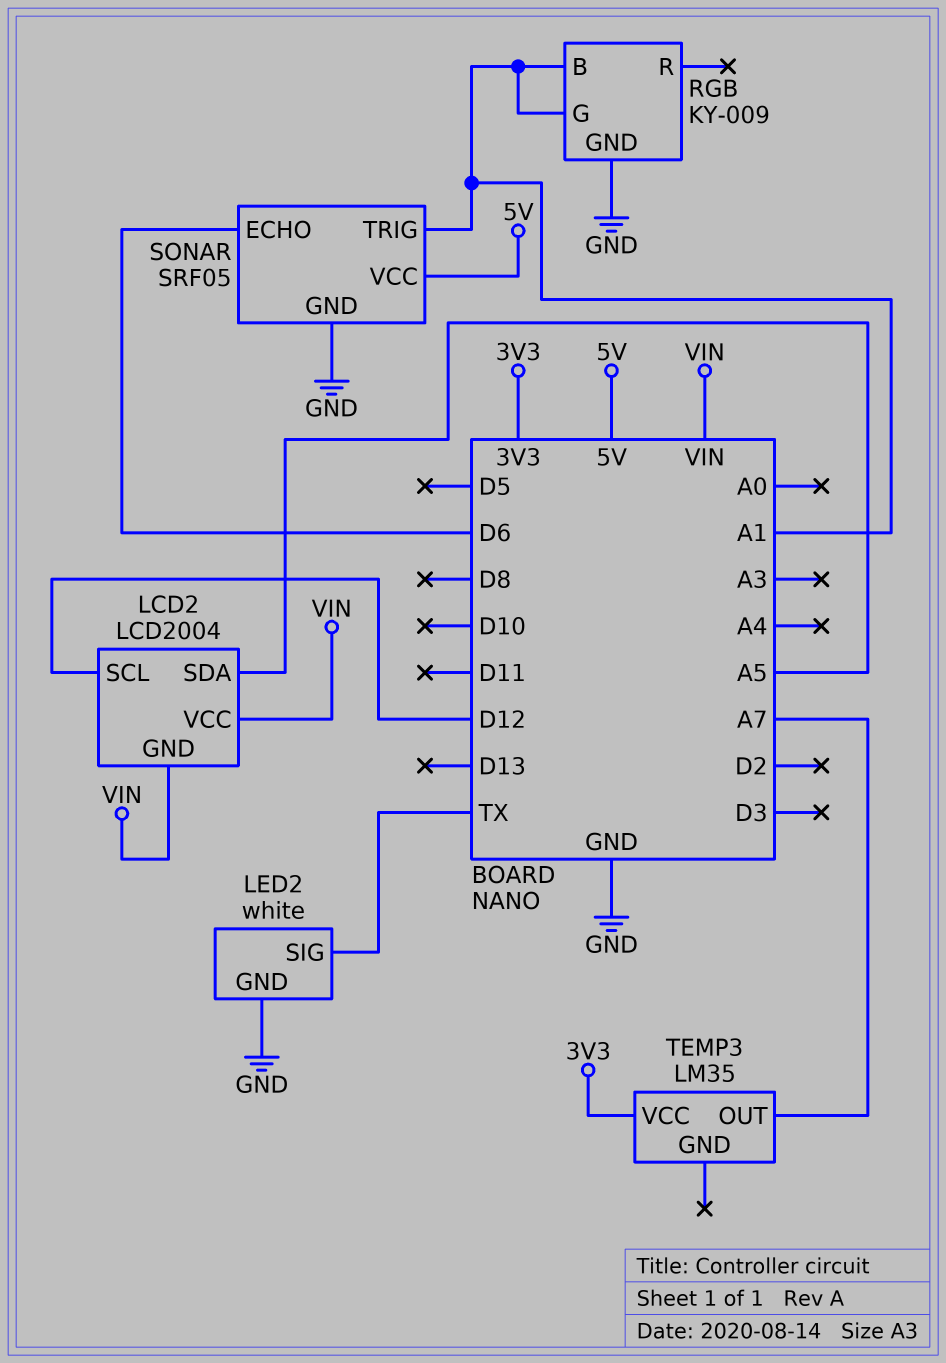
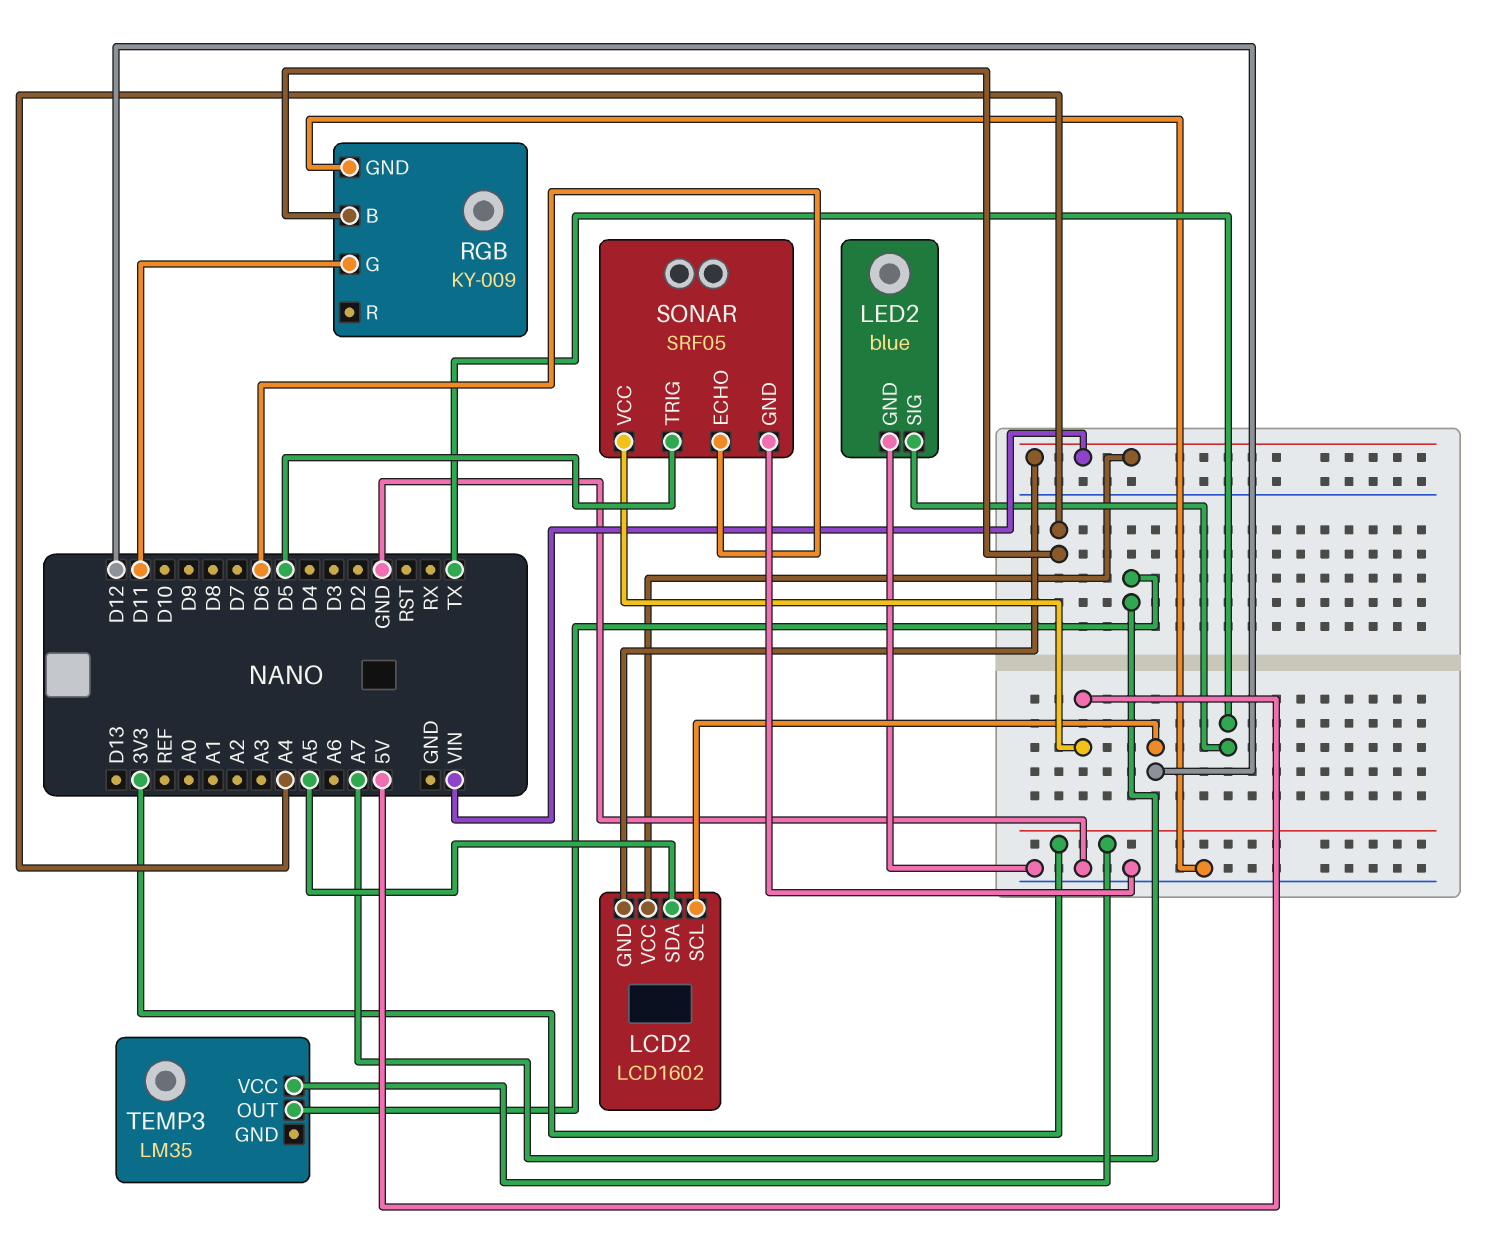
LCD2: LCD2004 -> LCD1602
LED2: white -> blue
RGB pin B: A1 -> A4
RGB pin G: A1 -> D11
SONAR pin TRIG: A1 -> D5

